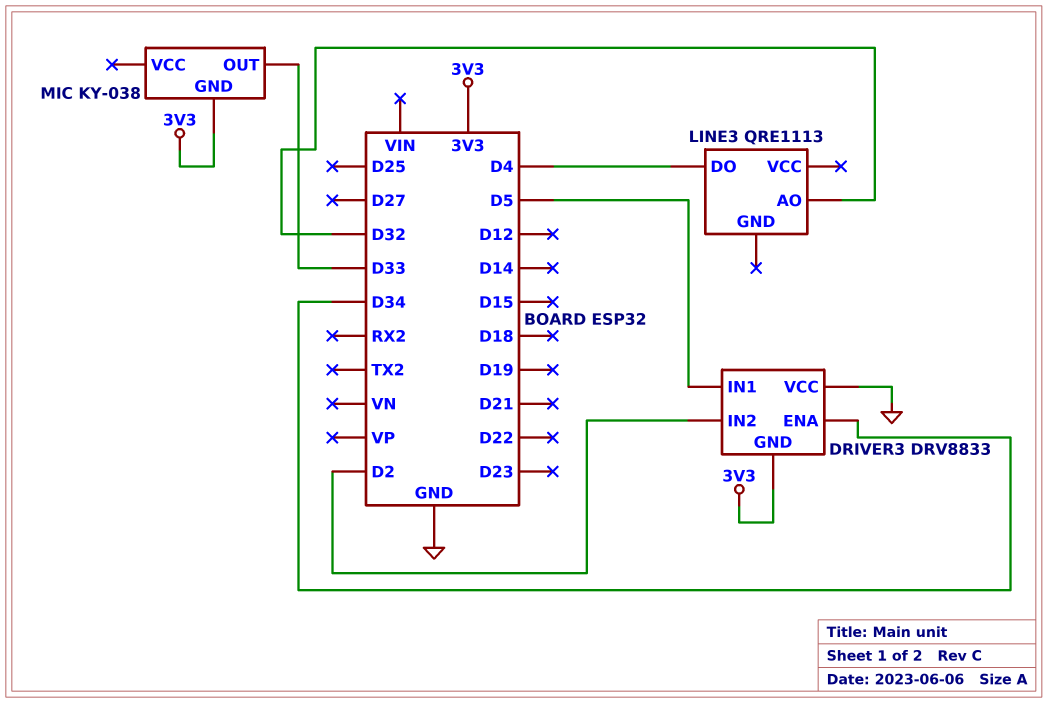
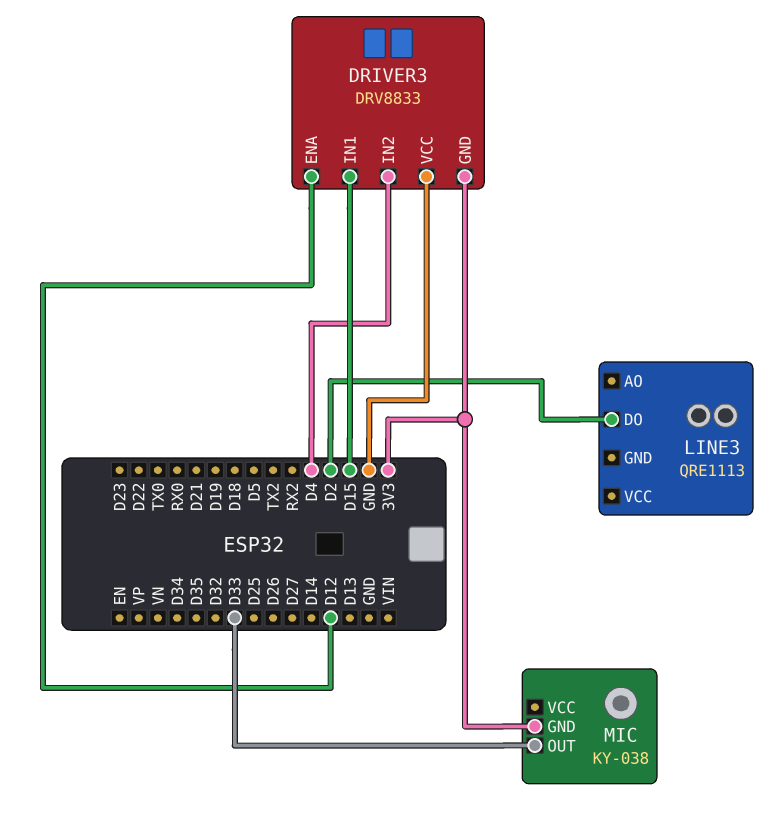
DRIVER3 pin ENA: D34 -> D12
DRIVER3 pin IN1: D5 -> D15
DRIVER3 pin IN2: D2 -> D4
LINE3 pin AO: D32 -> none
LINE3 pin DO: D4 -> D2

